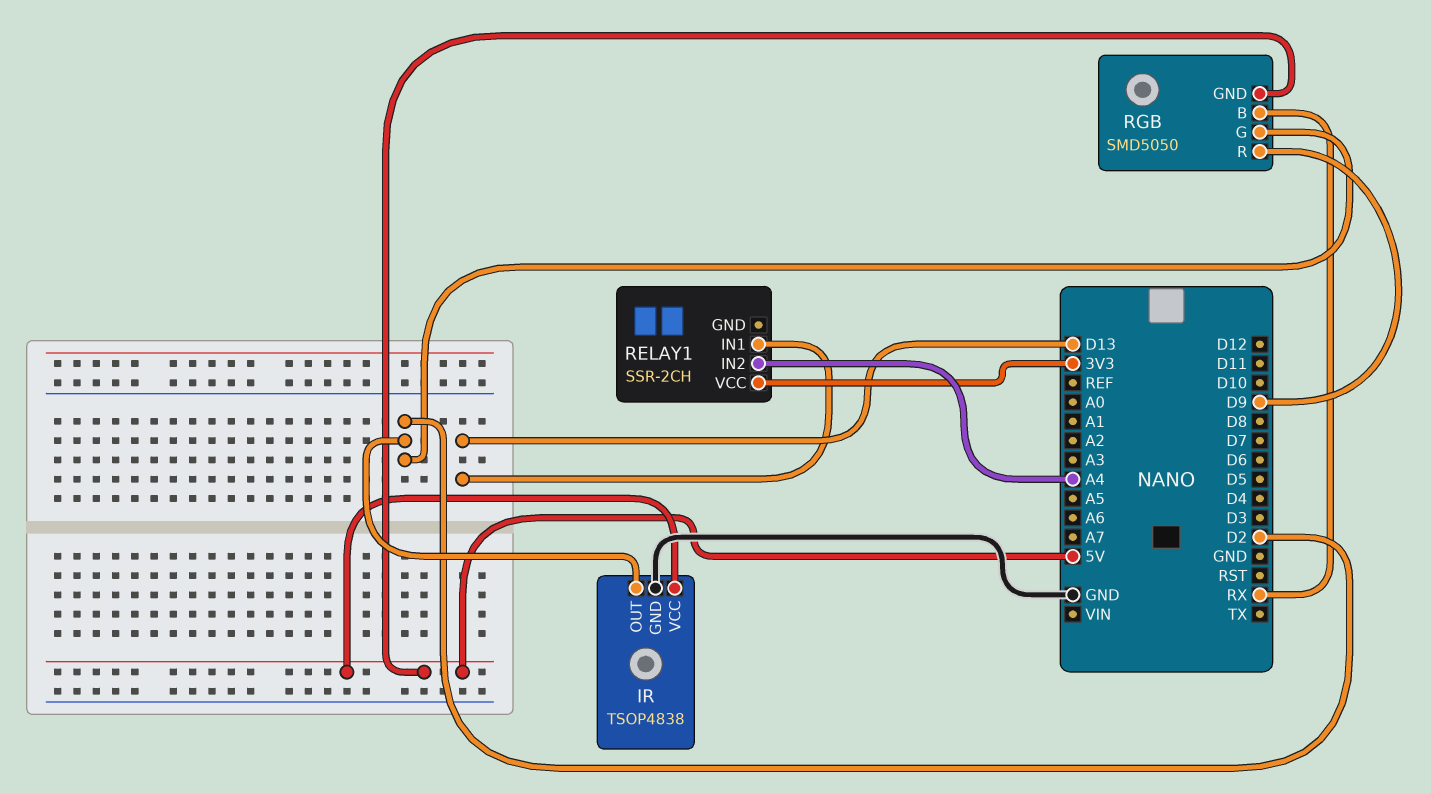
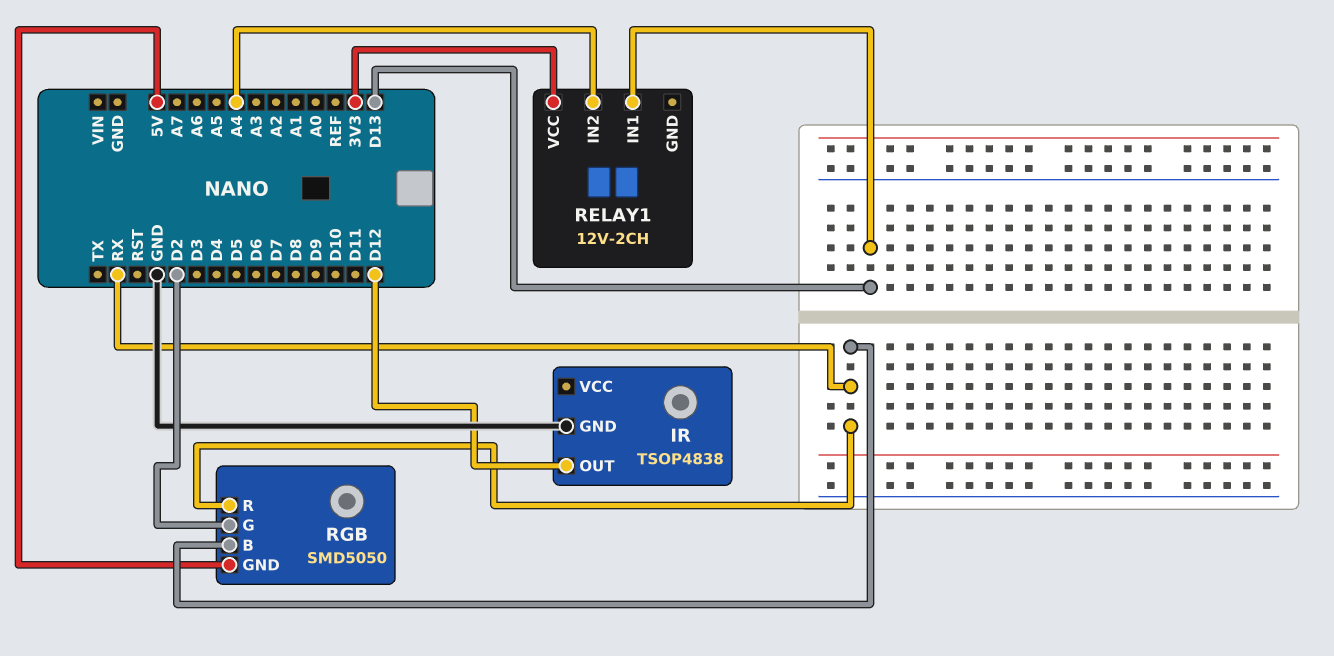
IR pin OUT: D2 -> D12
IR pin VCC: 5V -> none
RELAY1: SSR-2CH -> 12V-2CH
RGB pin R: D9 -> RX

